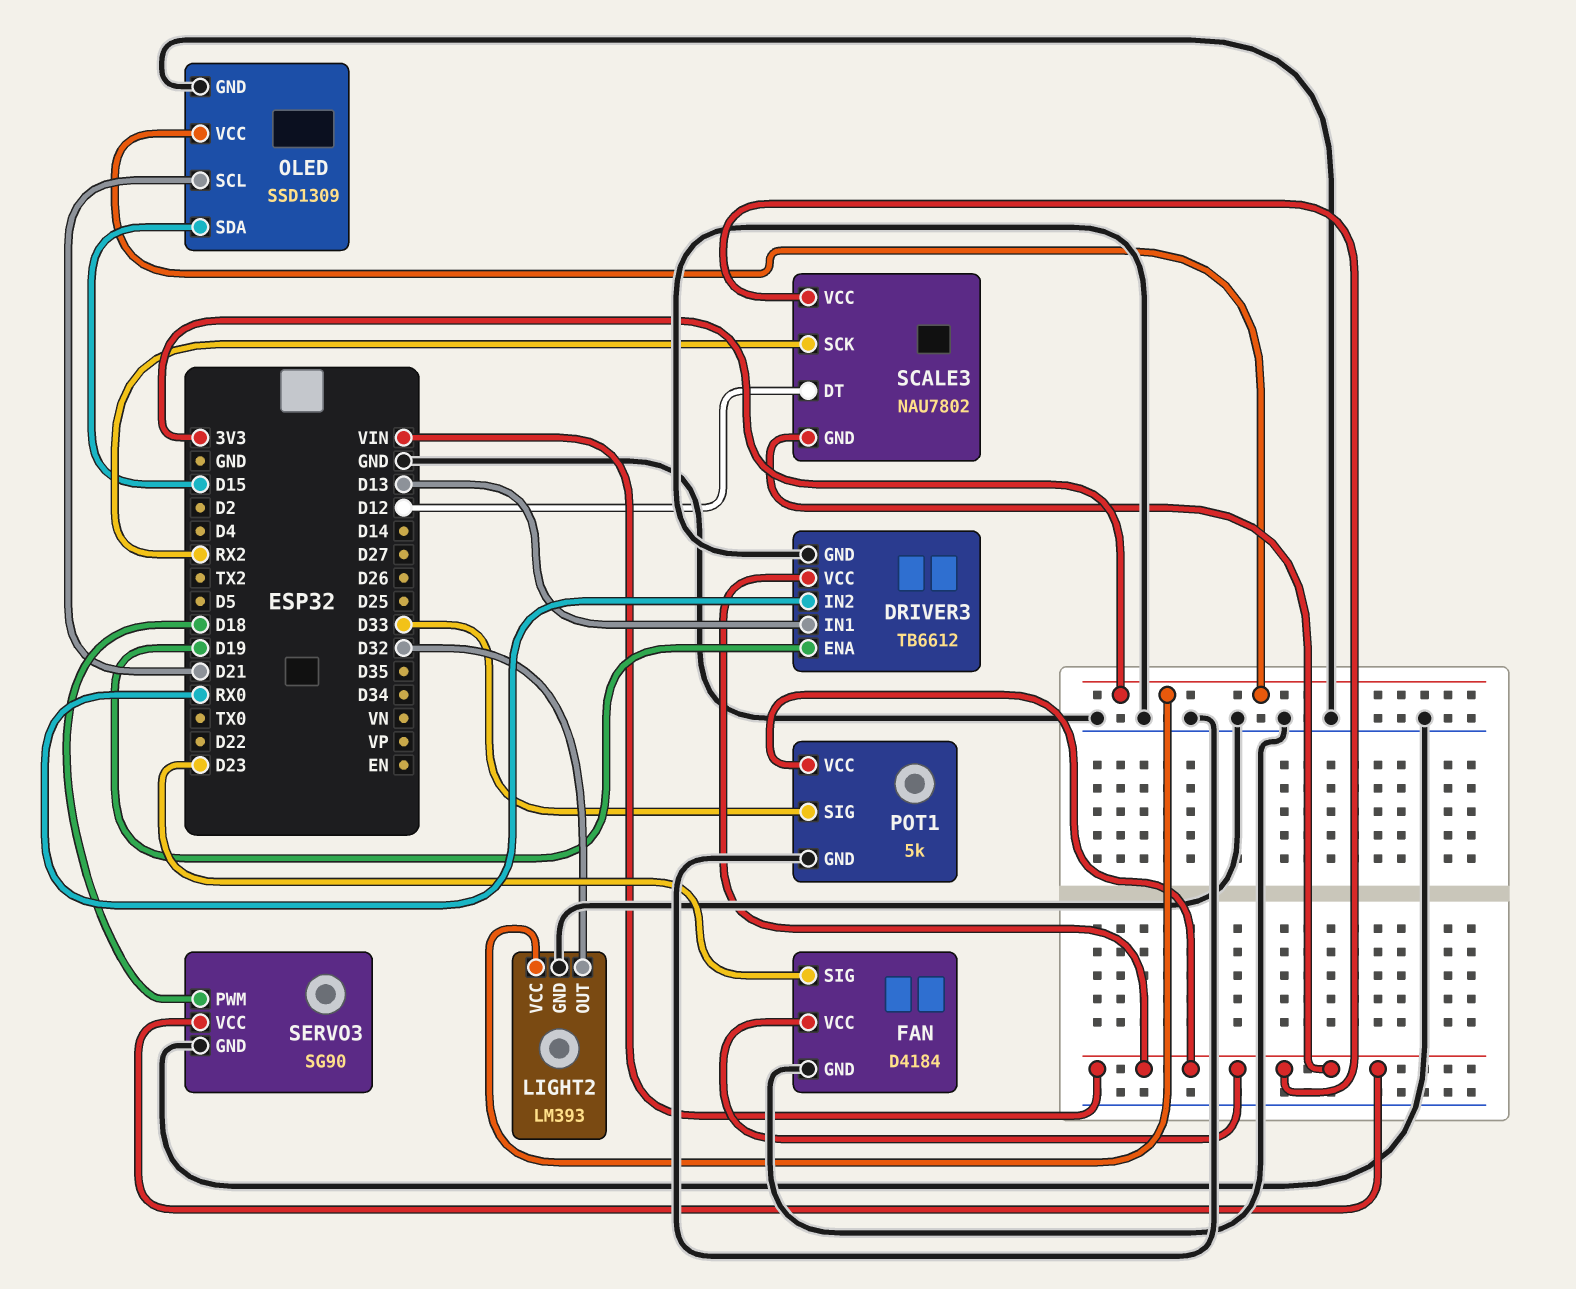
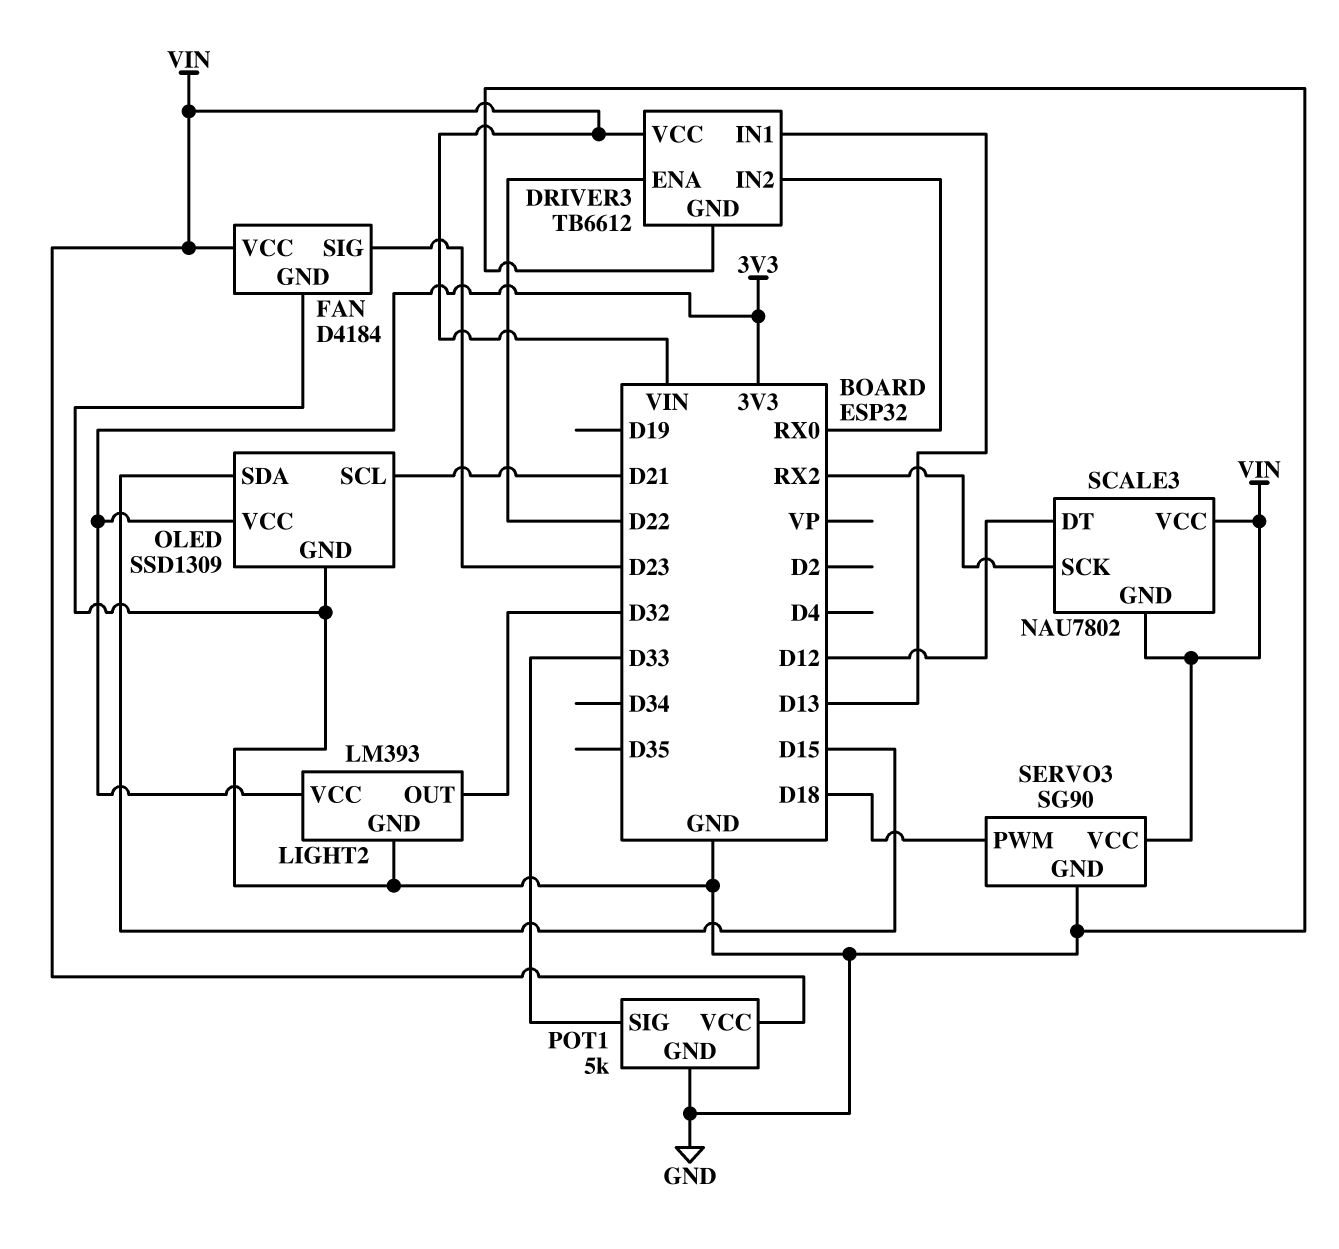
DRIVER3 pin ENA: D19 -> D22

